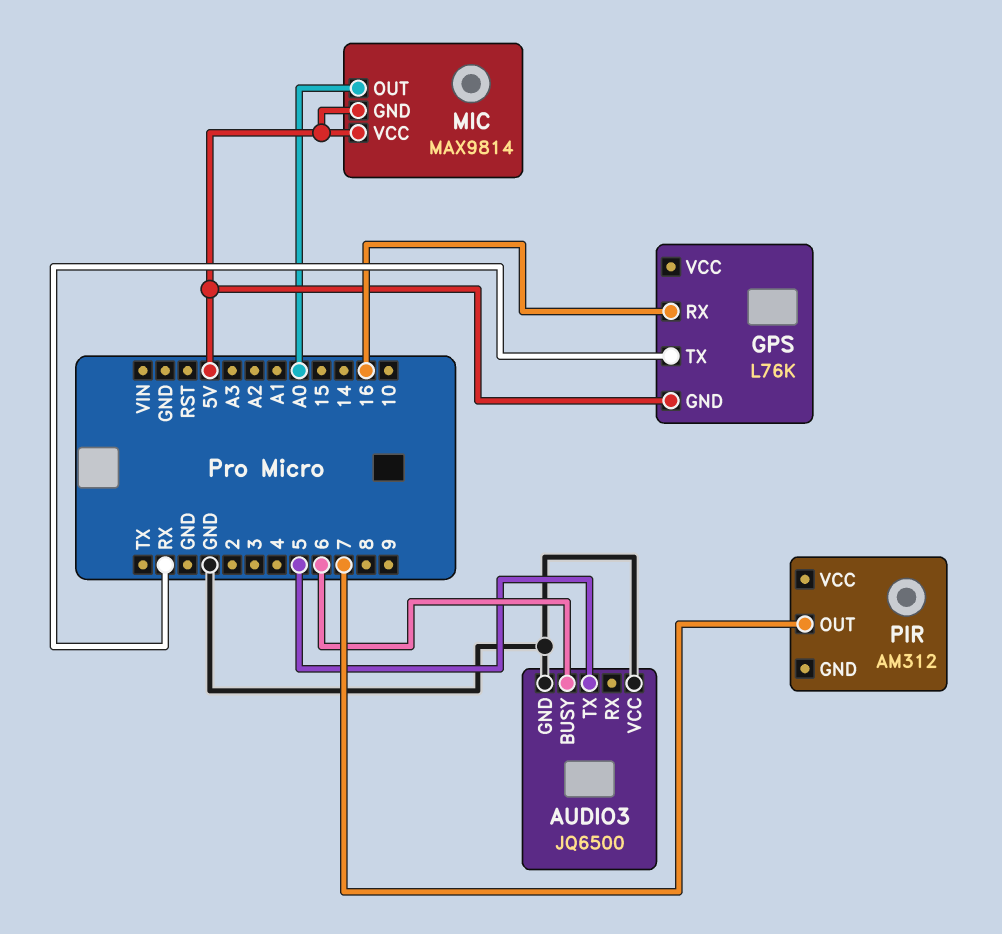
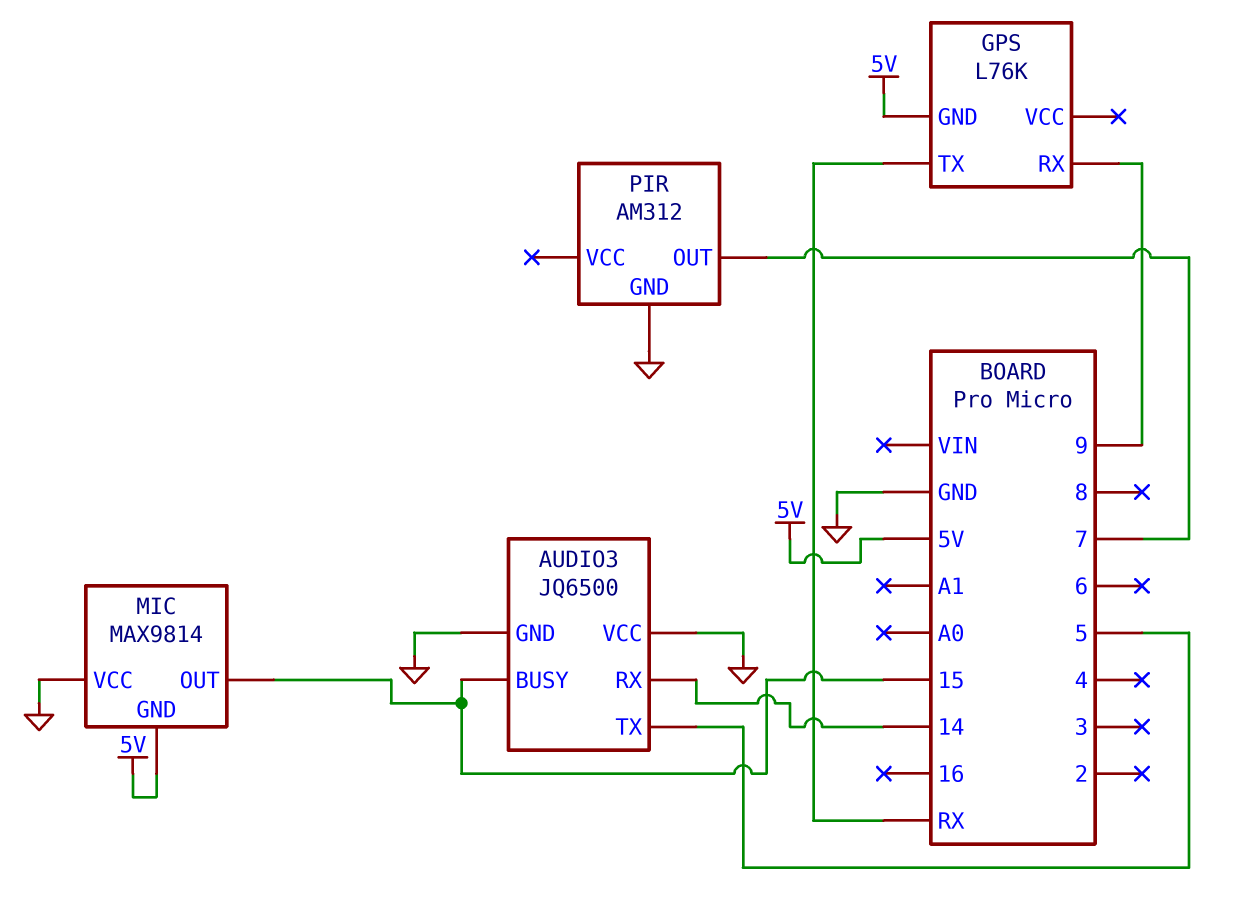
AUDIO3 pin BUSY: 6 -> 15
AUDIO3 pin RX: none -> 14
GPS pin RX: 16 -> 9
MIC pin OUT: A0 -> 15
MIC pin VCC: 5V -> GND
PIR pin GND: none -> GND

